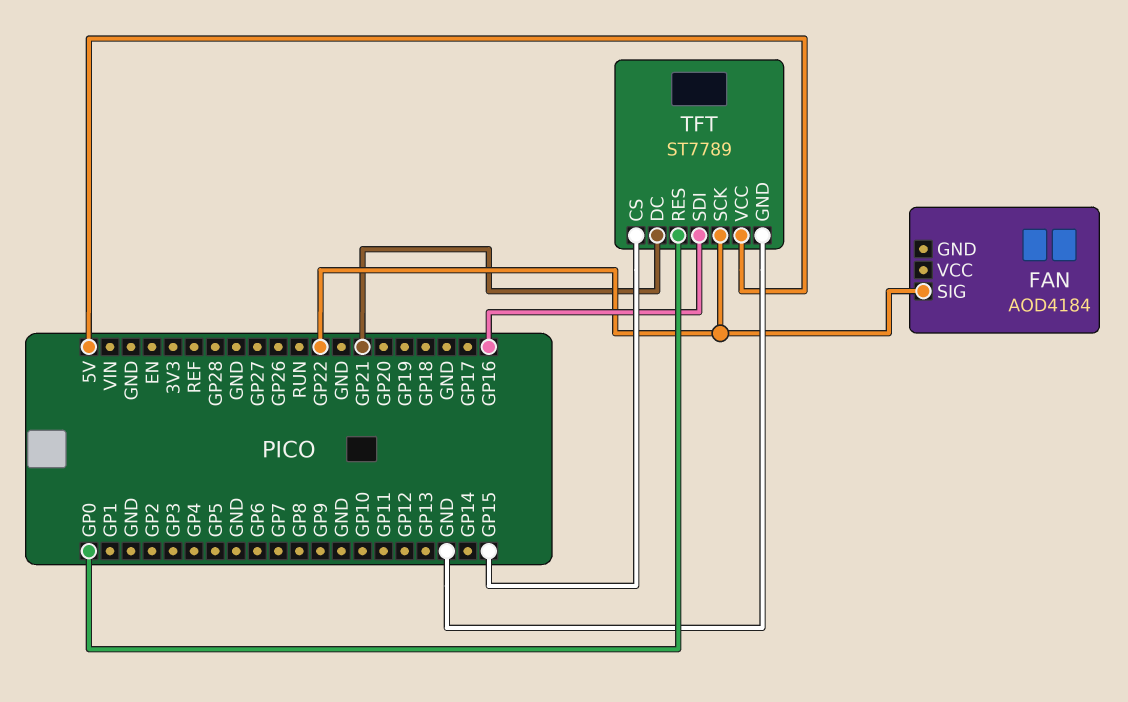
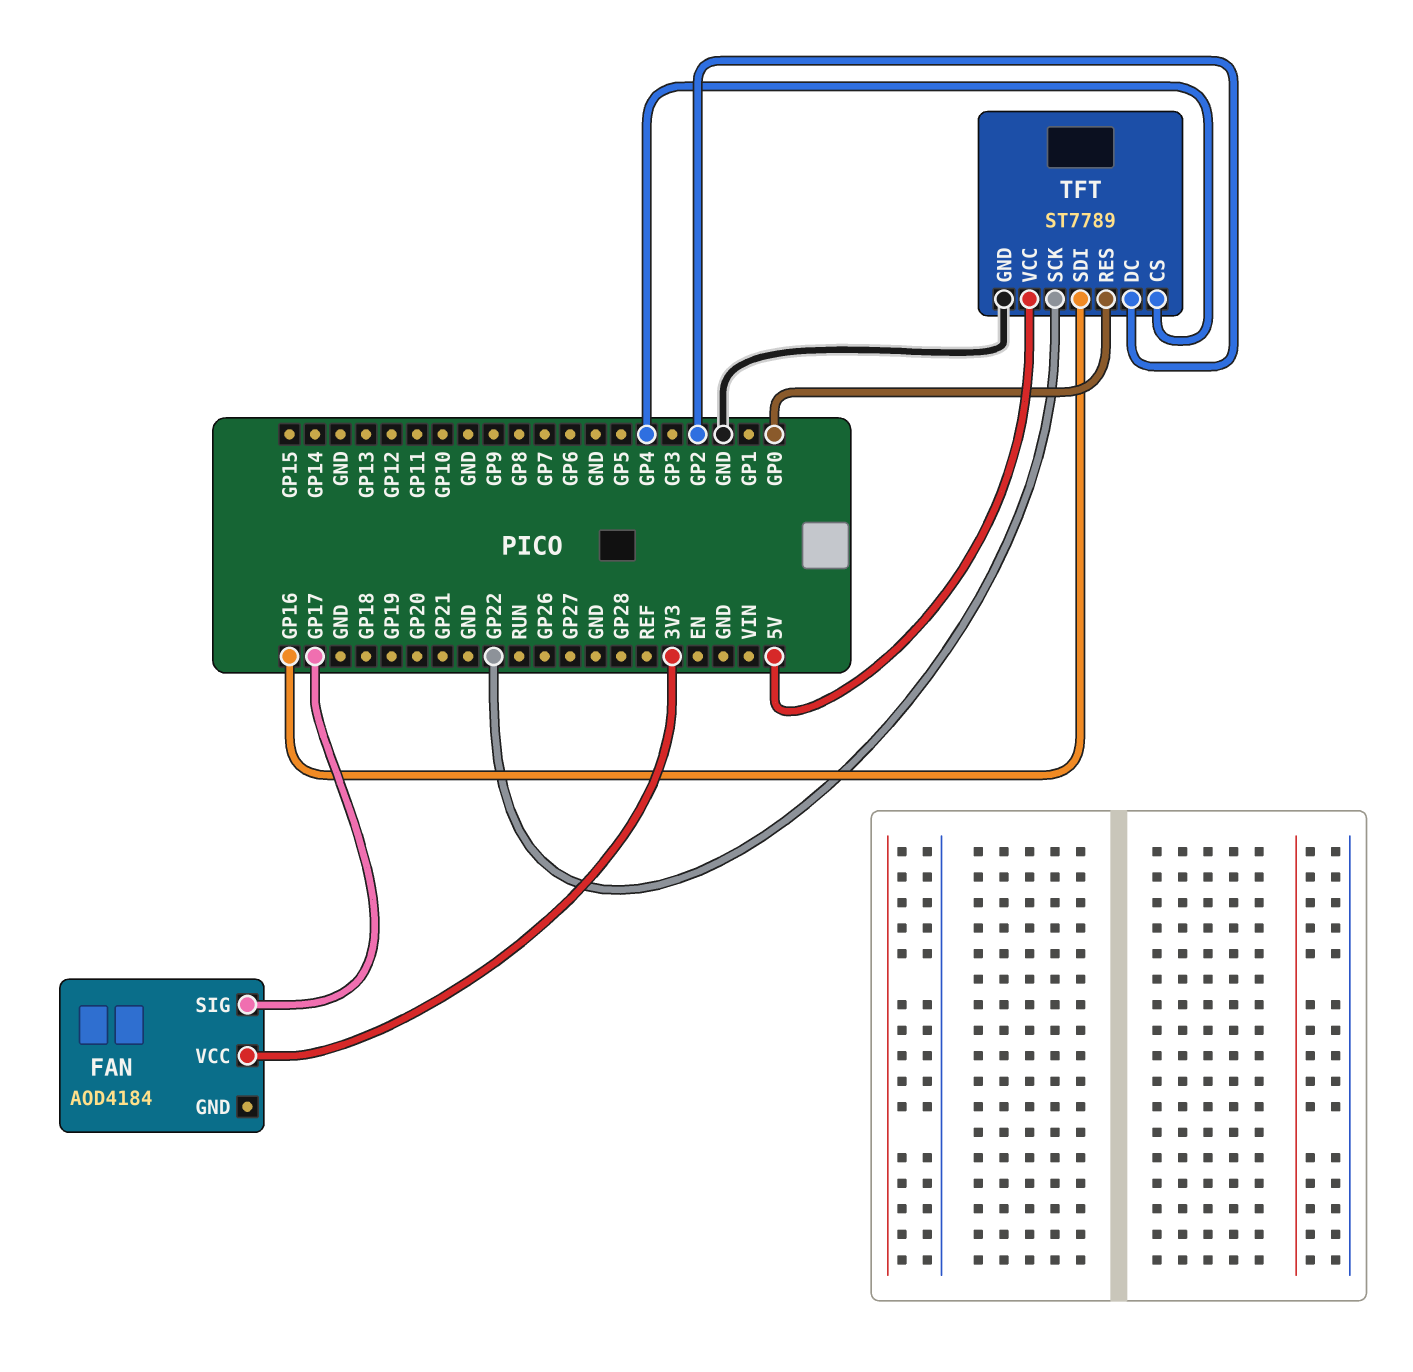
FAN pin SIG: GP22 -> GP17
FAN pin VCC: none -> 3V3
TFT pin CS: GP15 -> GP4
TFT pin DC: GP21 -> GP2

